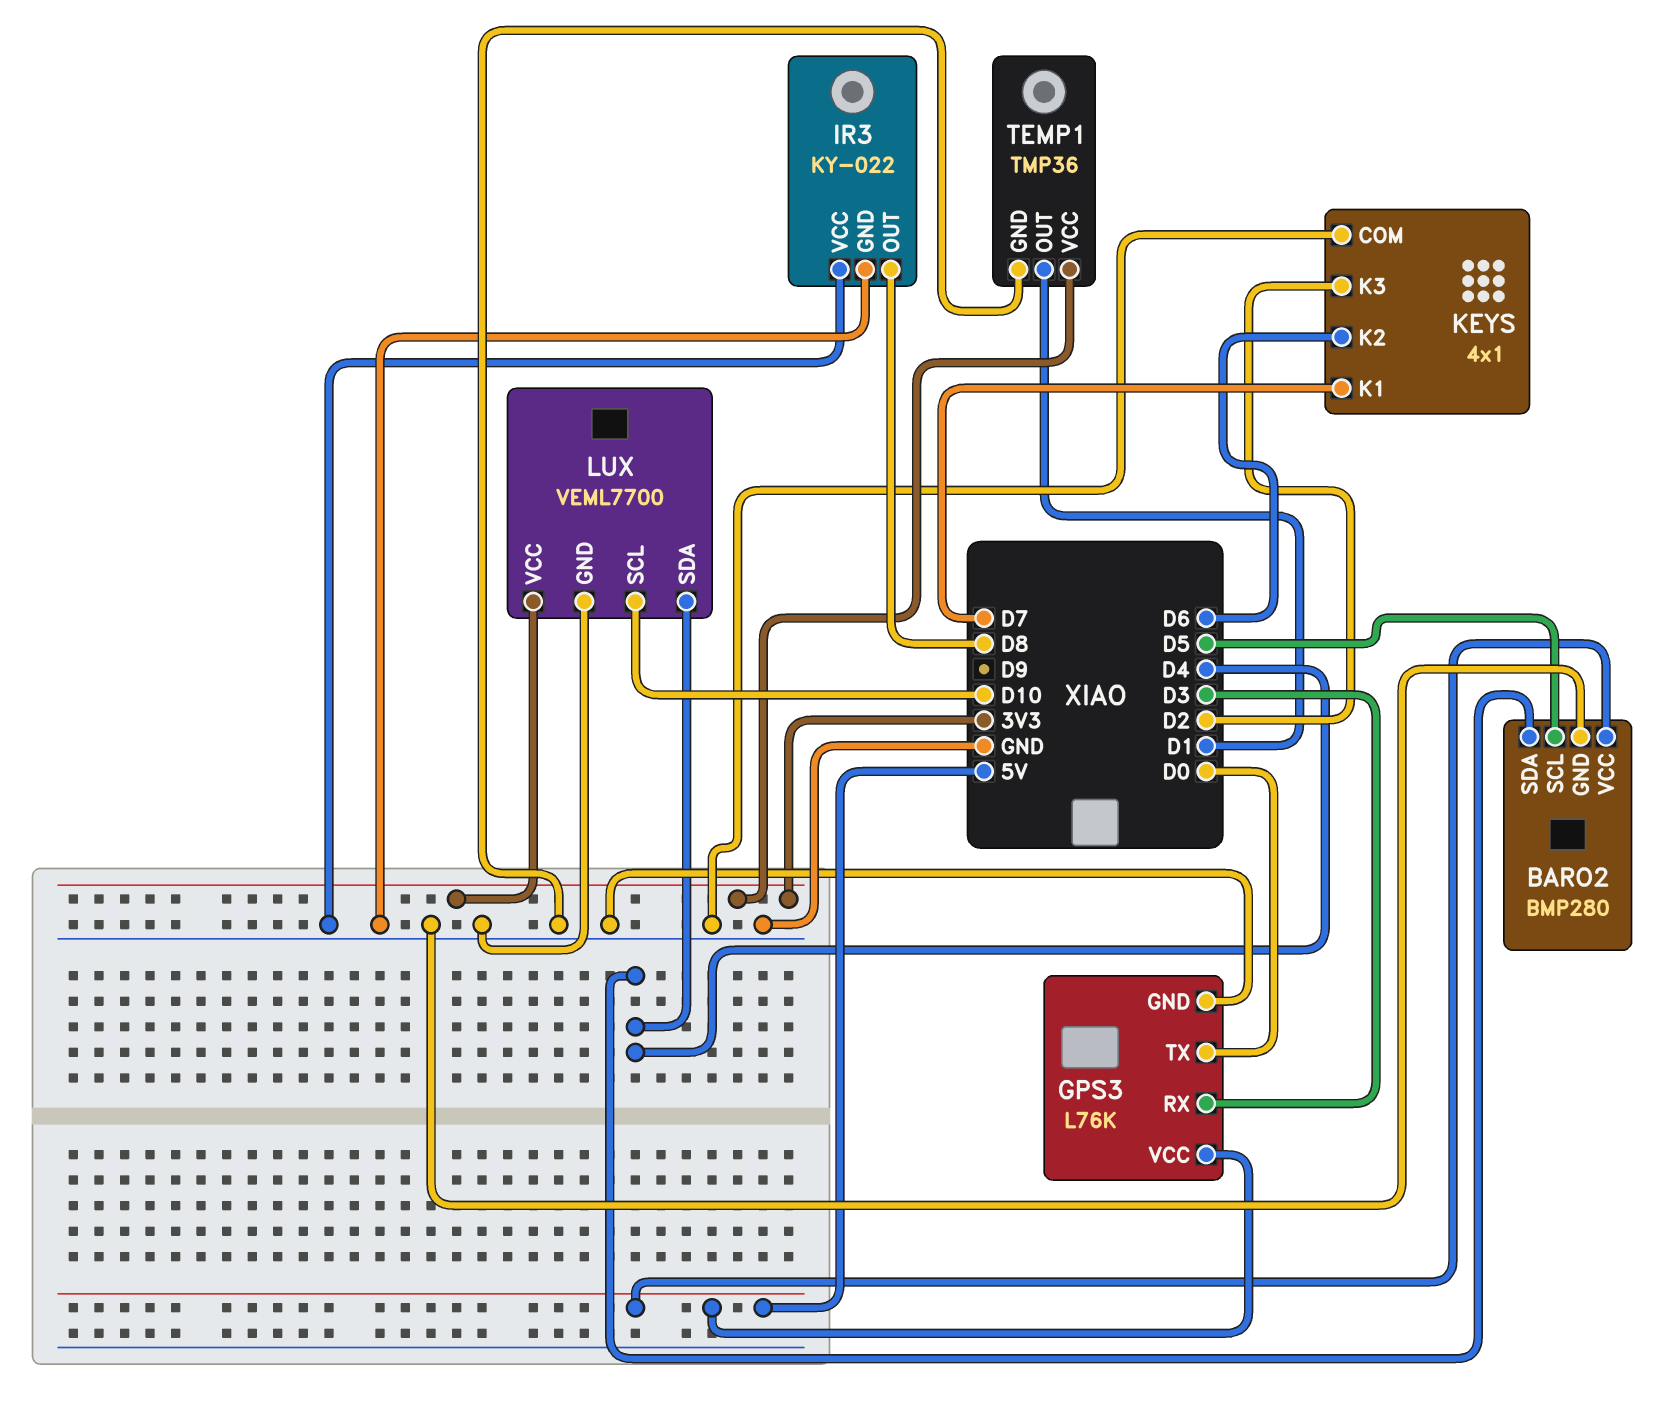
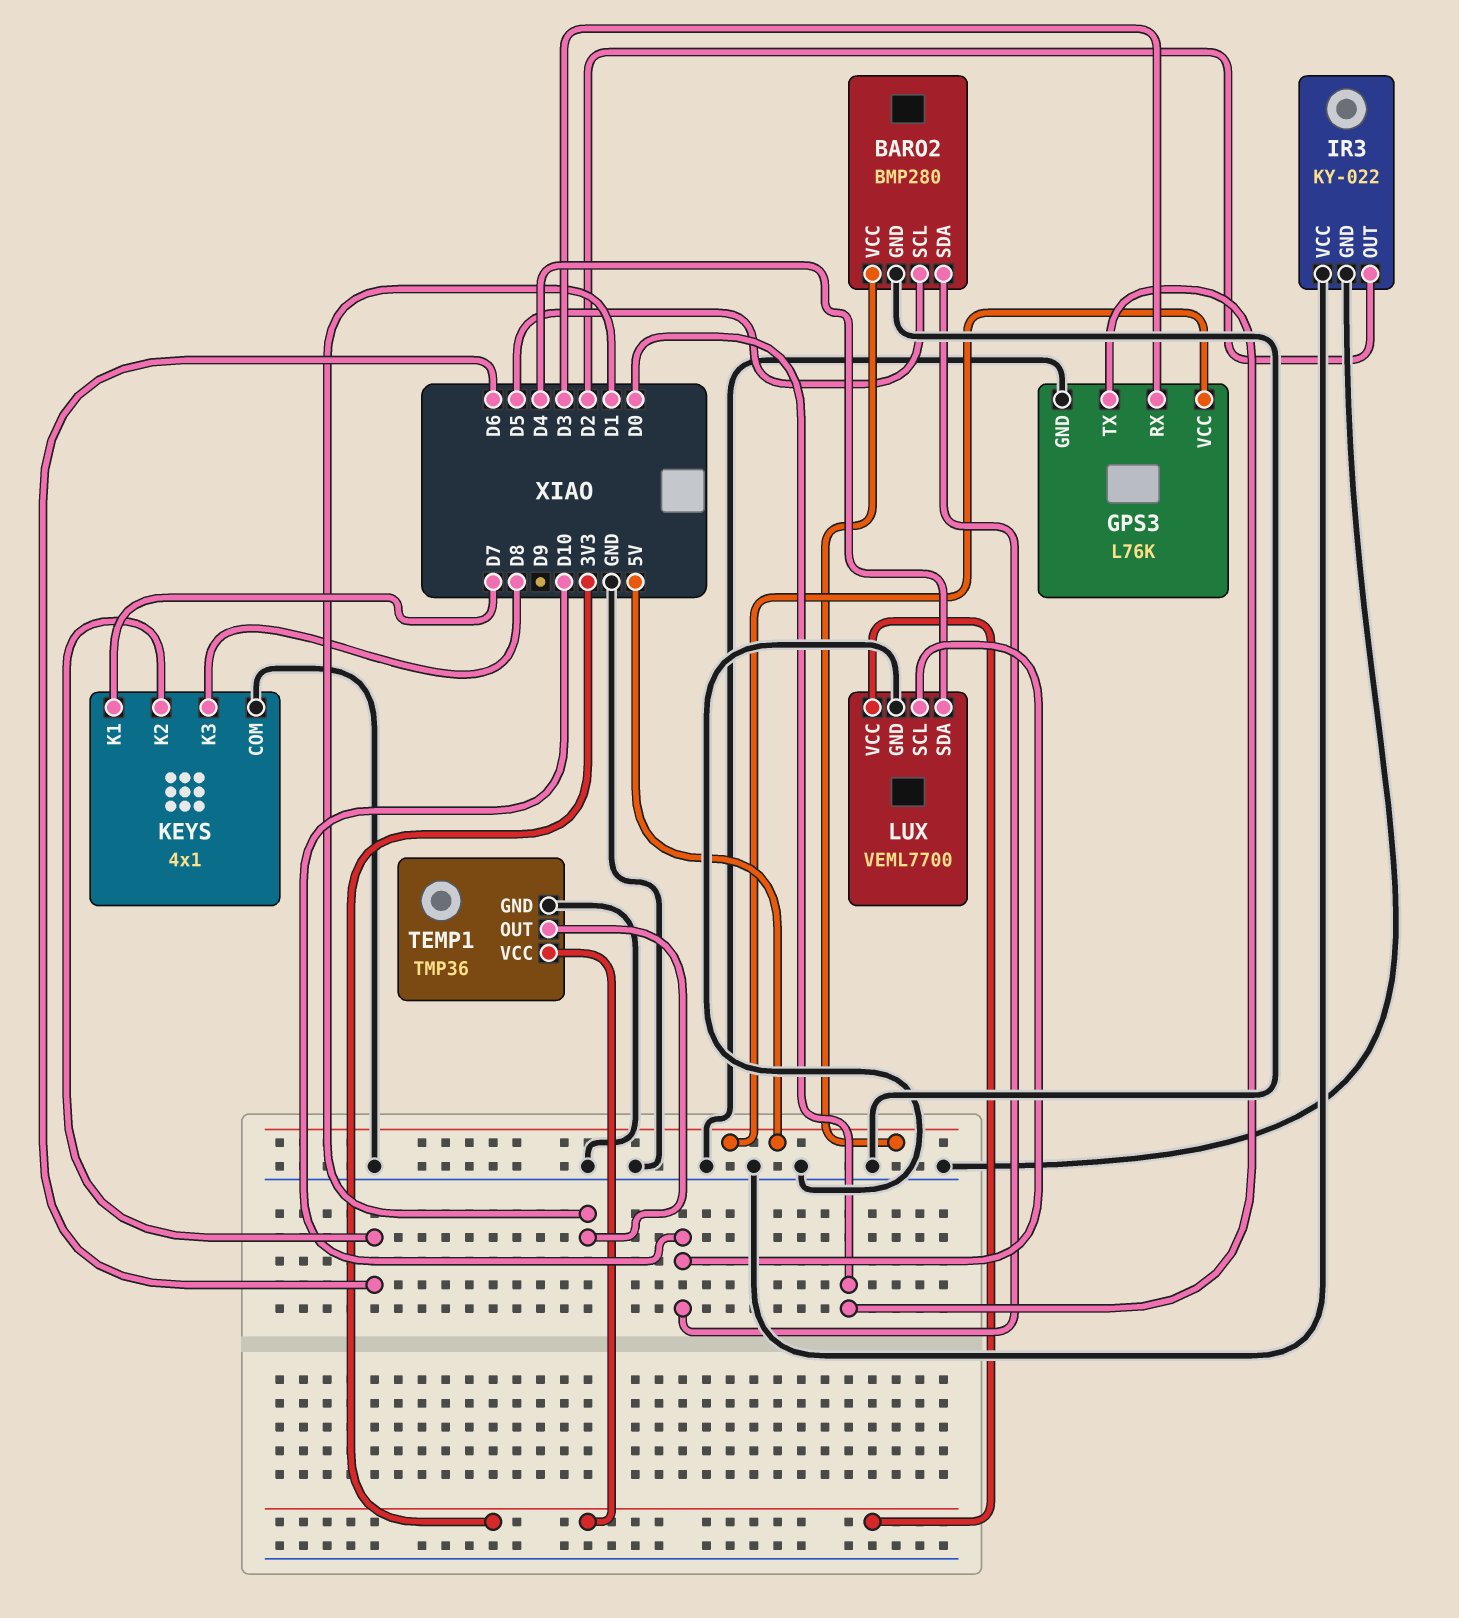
BARO2 pin SDA: D4 -> D10
IR3 pin OUT: D8 -> D2
KEYS pin K3: D2 -> D8

